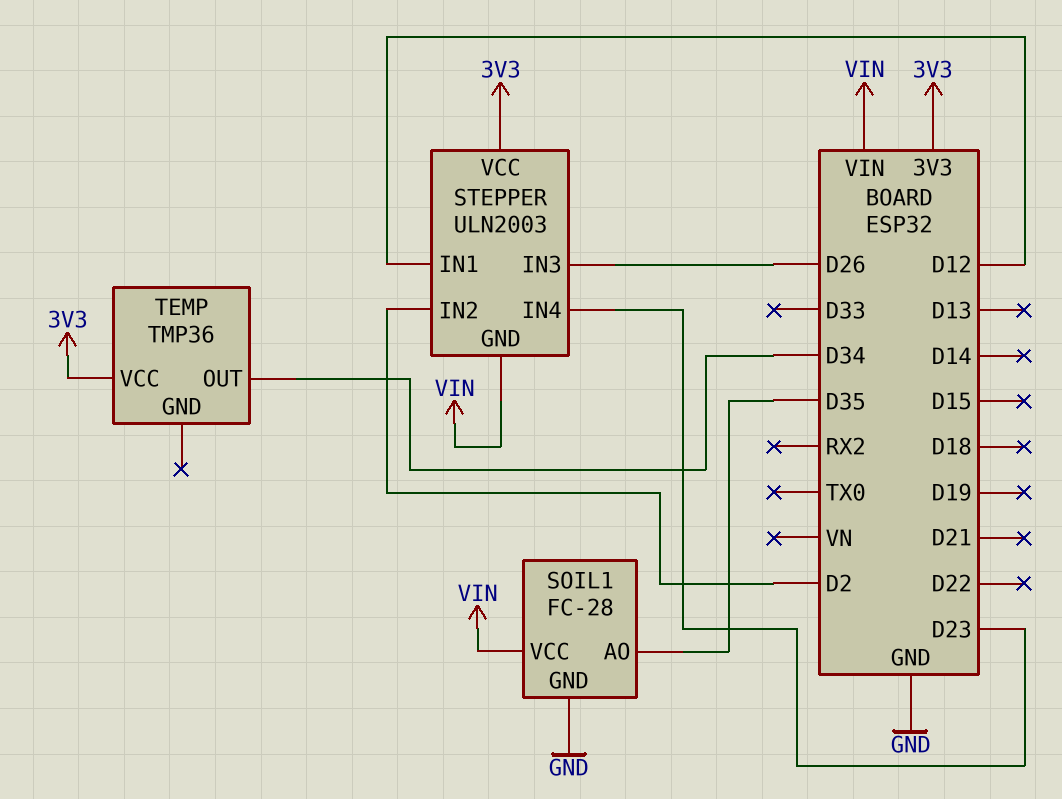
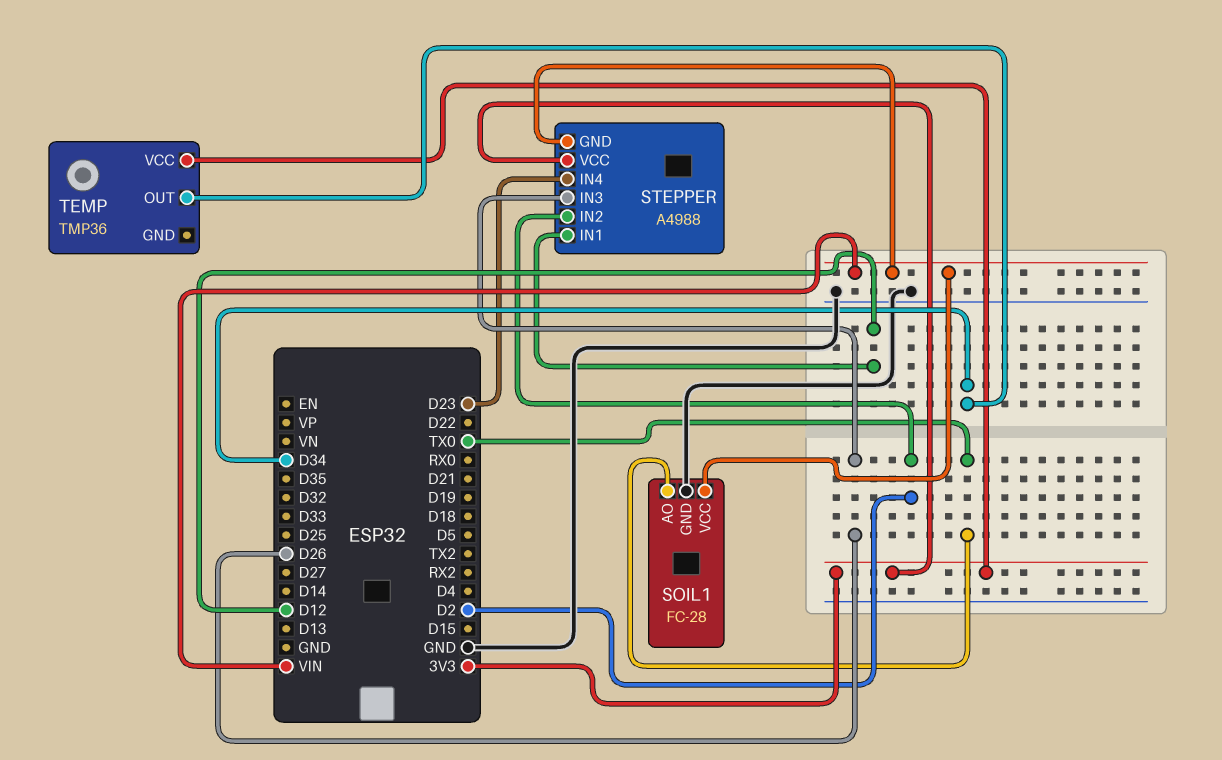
SOIL1 pin AO: D35 -> TX0
STEPPER: ULN2003 -> A4988

